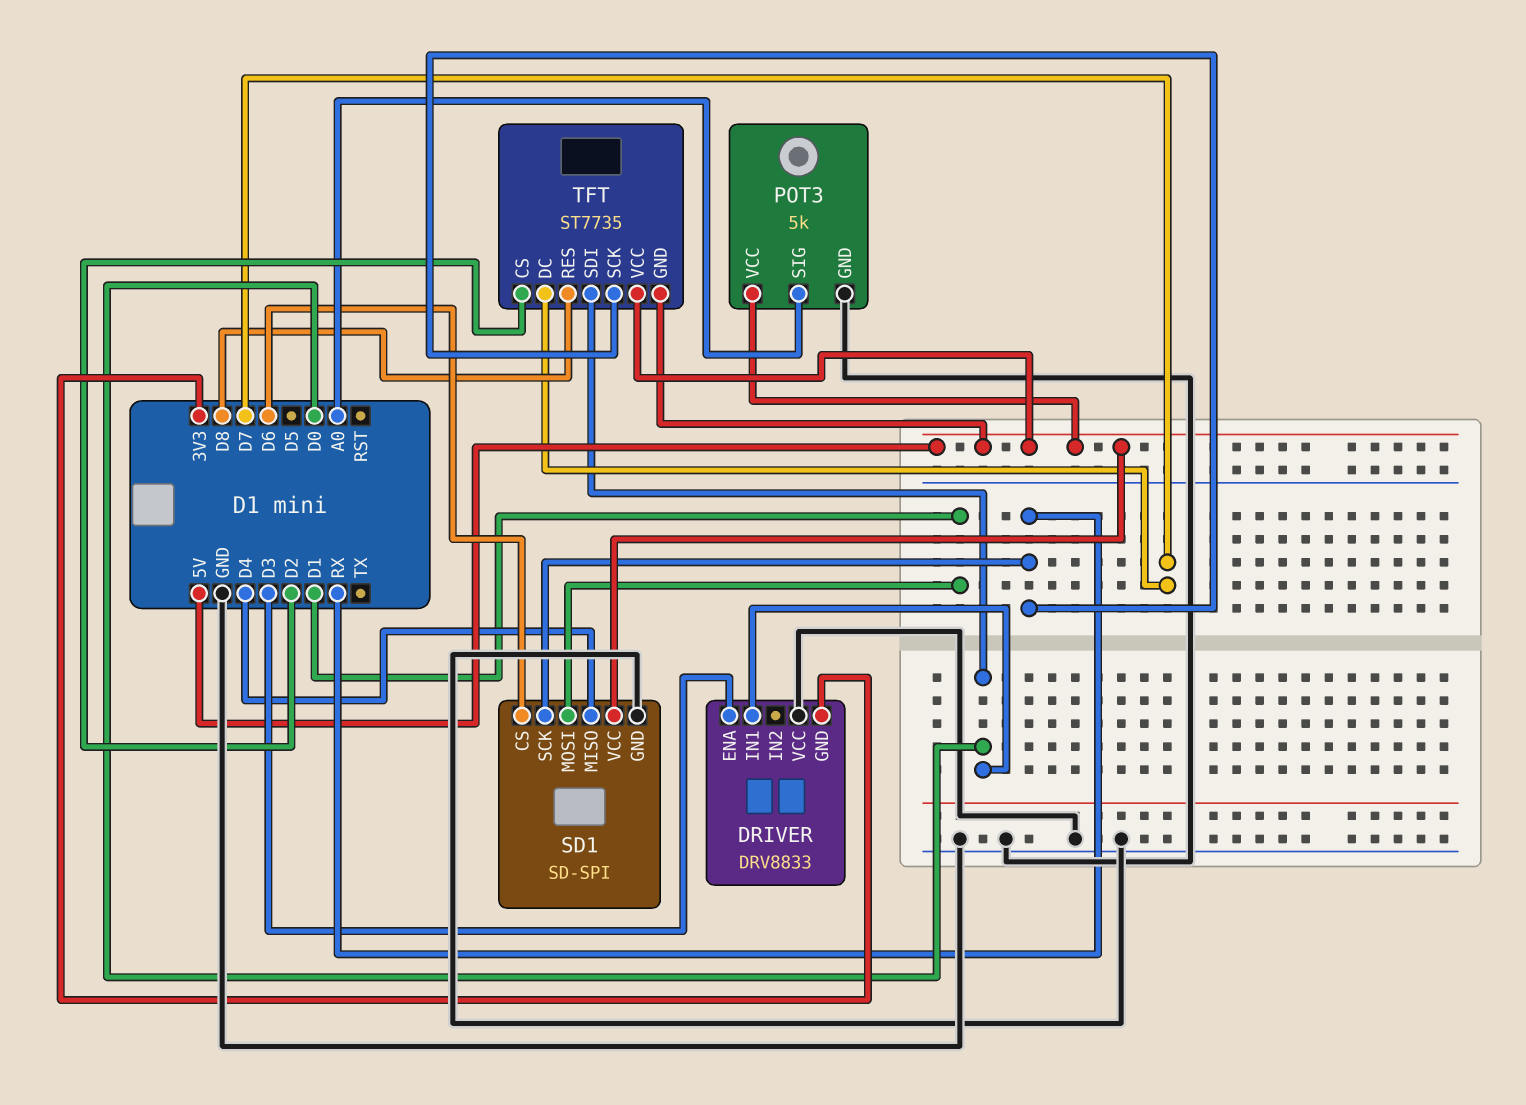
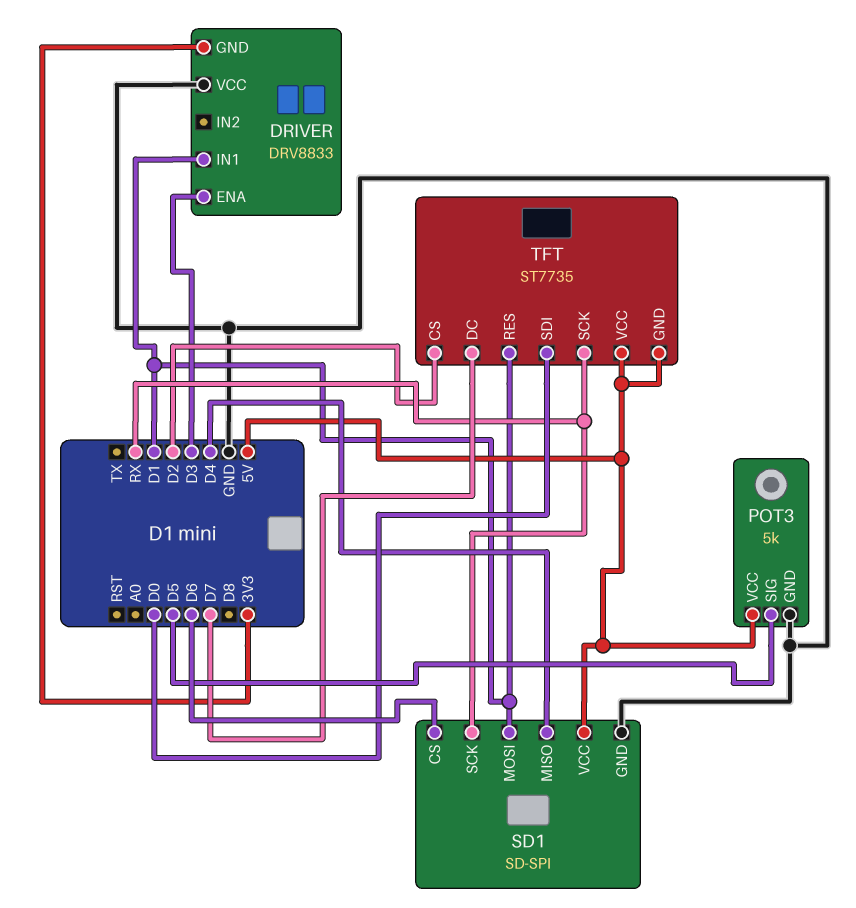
DRIVER pin IN1: D0 -> D1
POT3 pin SIG: A0 -> D5
TFT pin RES: D8 -> D1

